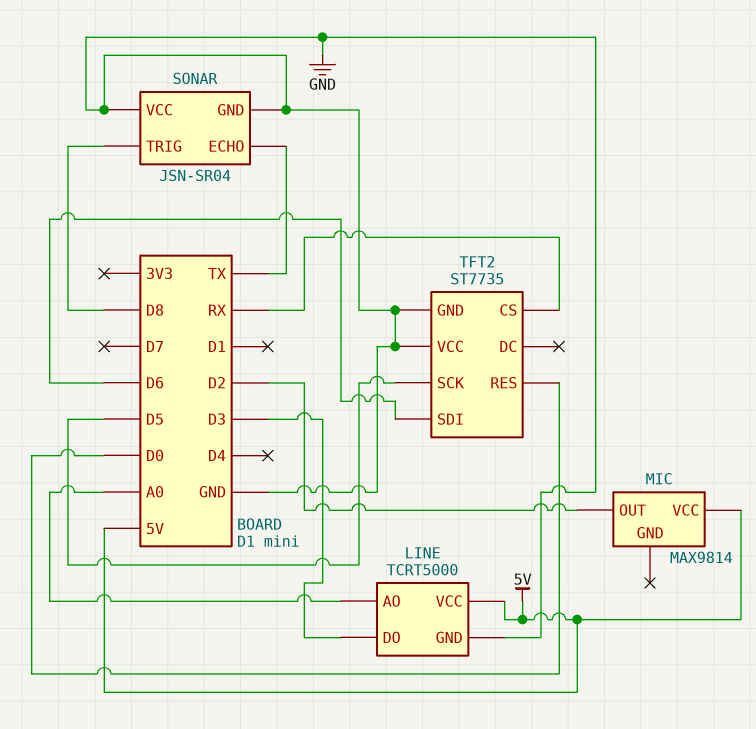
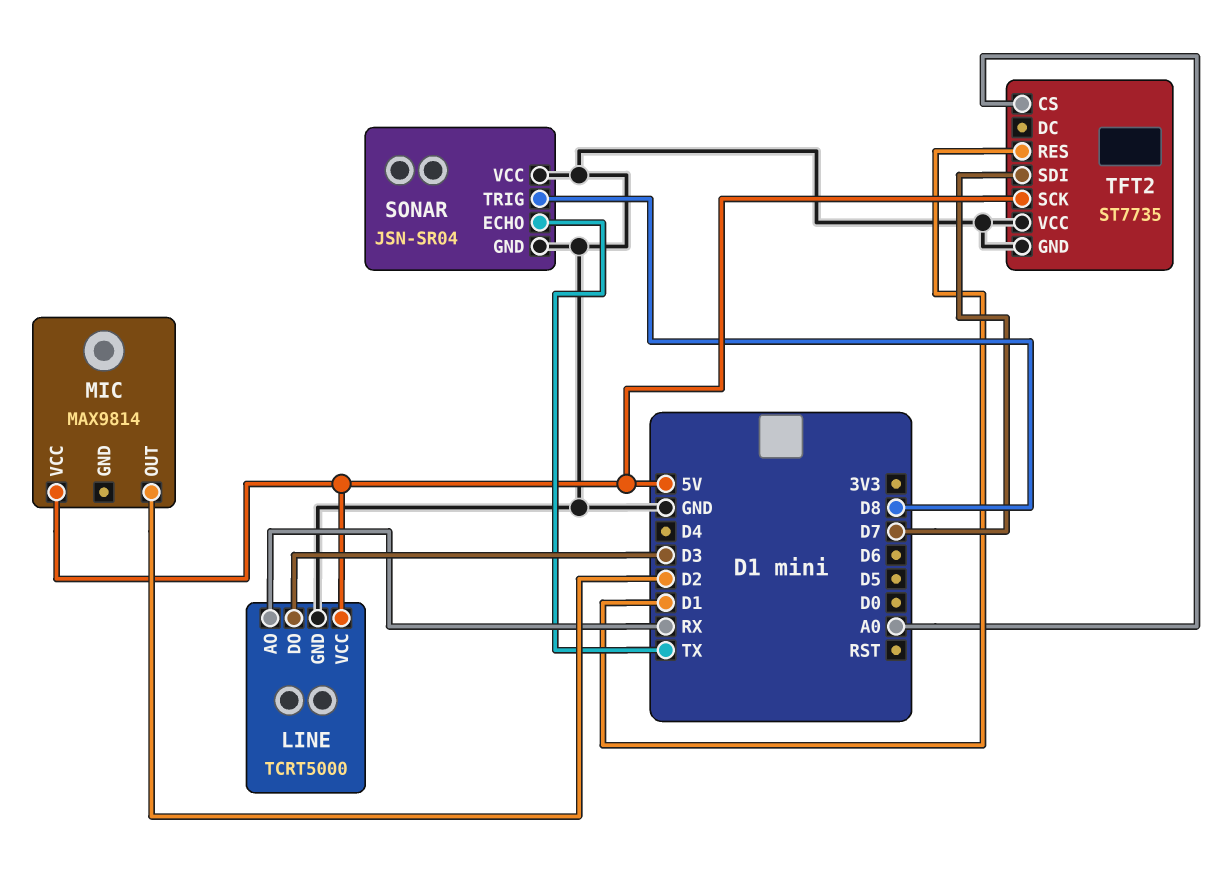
LINE pin AO: A0 -> RX
TFT2 pin CS: RX -> A0
TFT2 pin RES: D0 -> D1
TFT2 pin SCK: D5 -> 5V
TFT2 pin SDI: D6 -> D7

